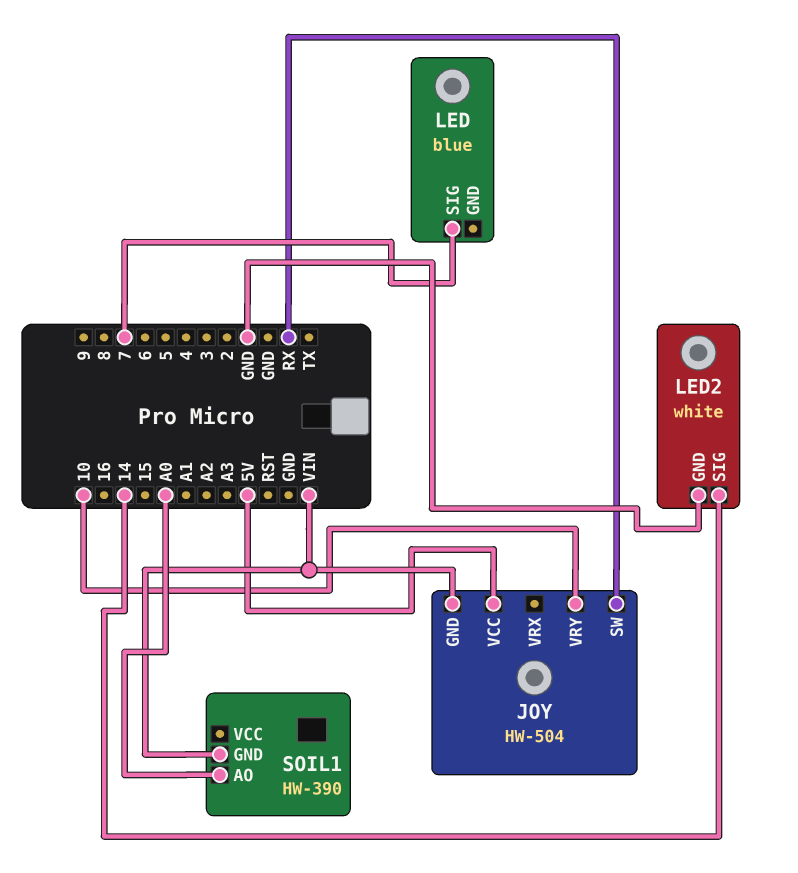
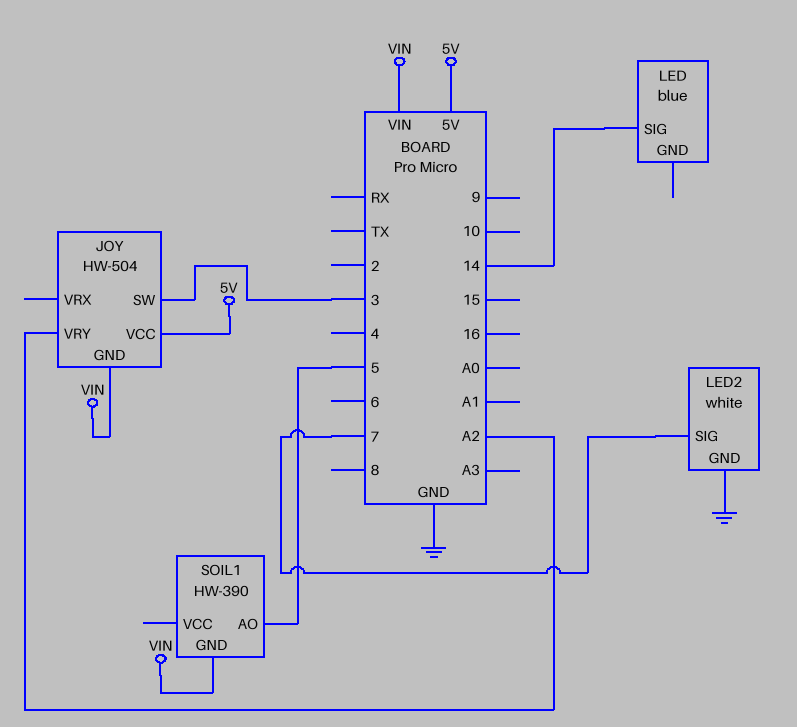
JOY pin SW: RX -> 3
JOY pin VRY: 10 -> A2
LED pin SIG: 7 -> 14
LED2 pin SIG: 14 -> 7
SOIL1 pin AO: A0 -> 5

